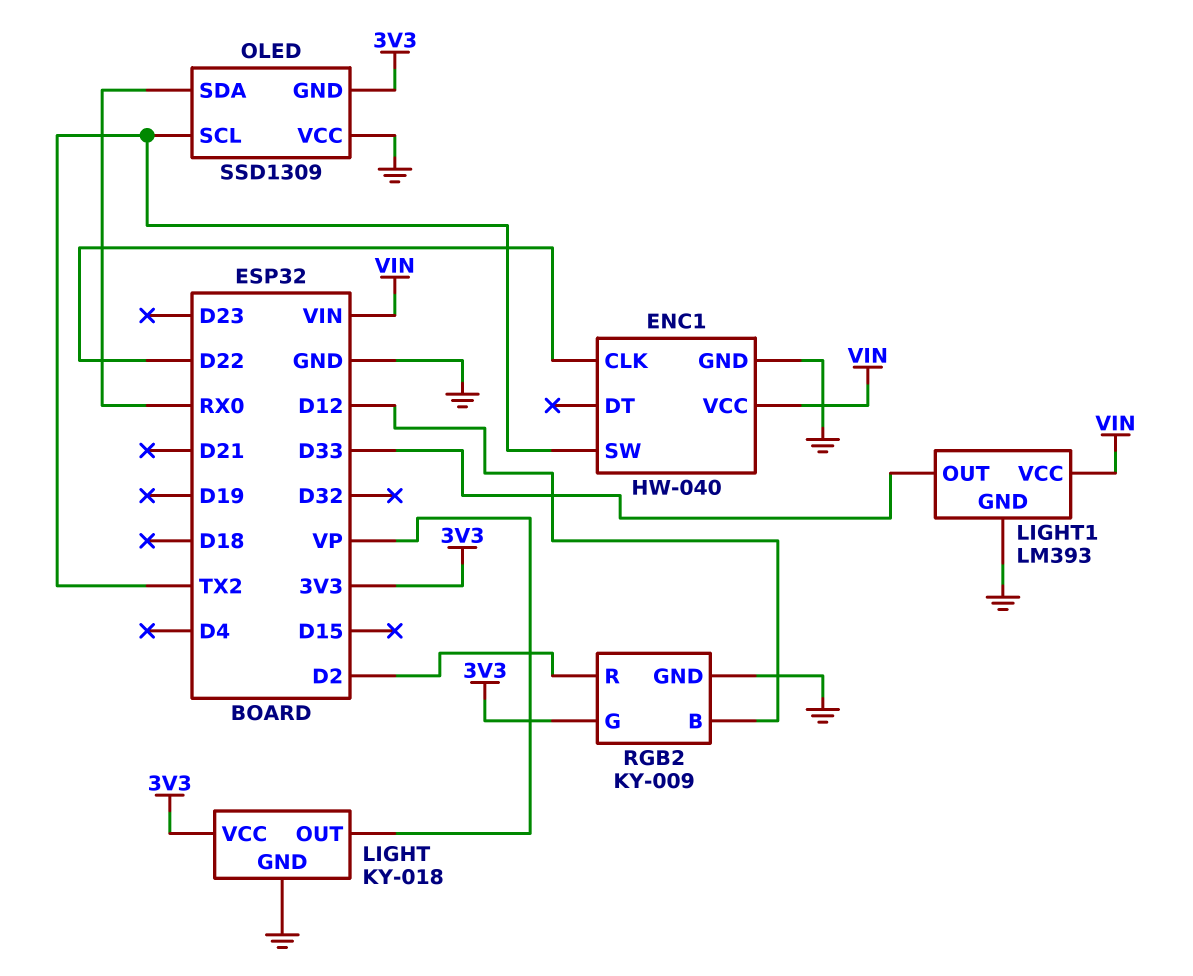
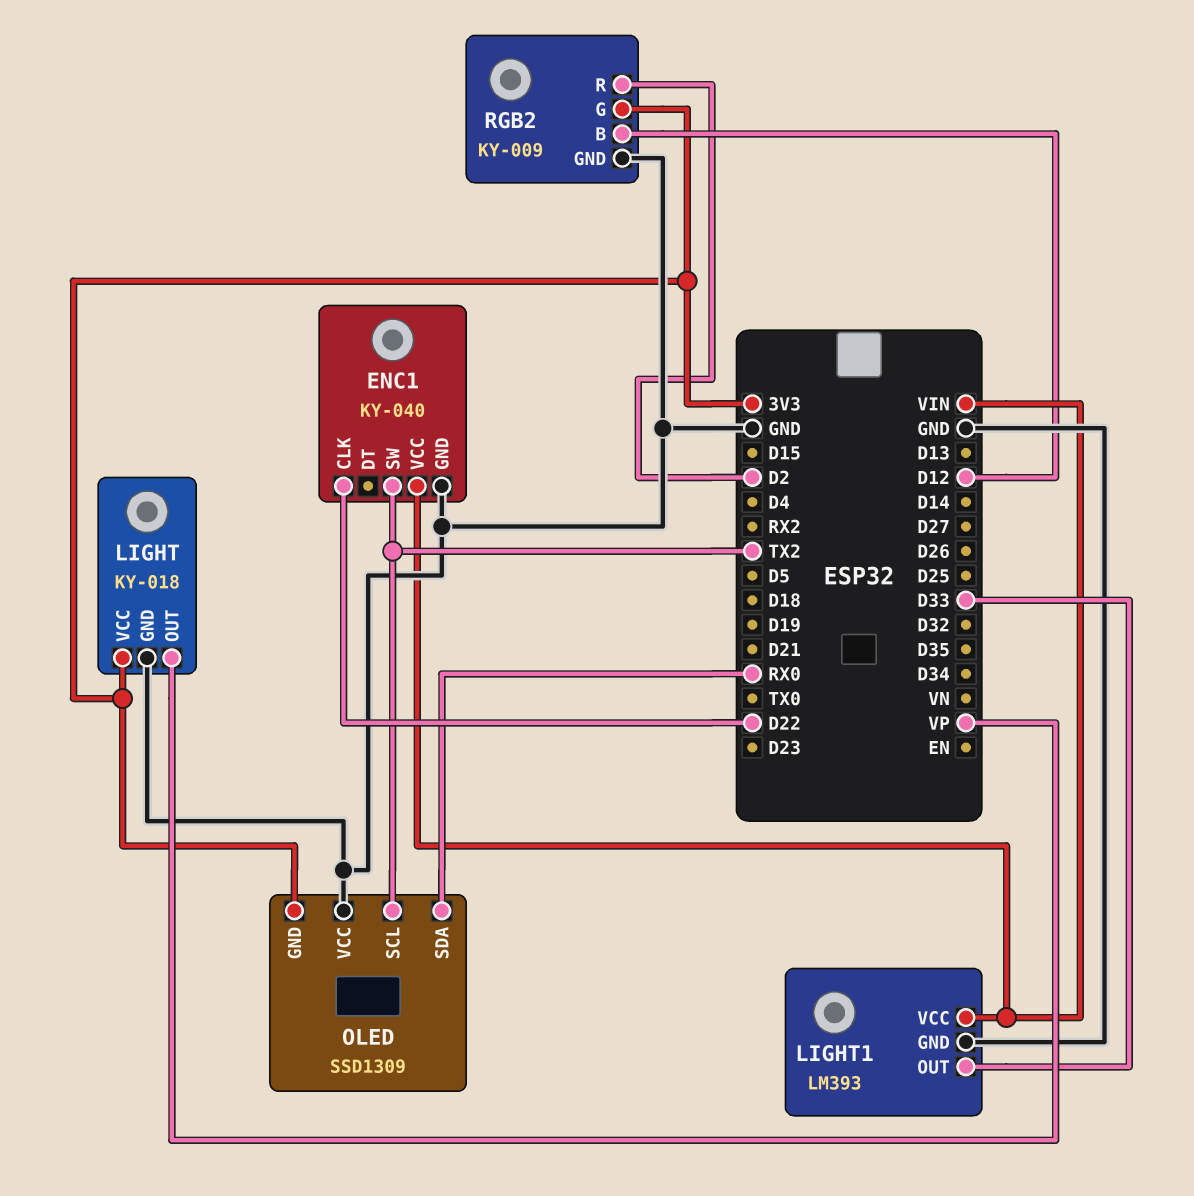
ENC1: HW-040 -> KY-040

